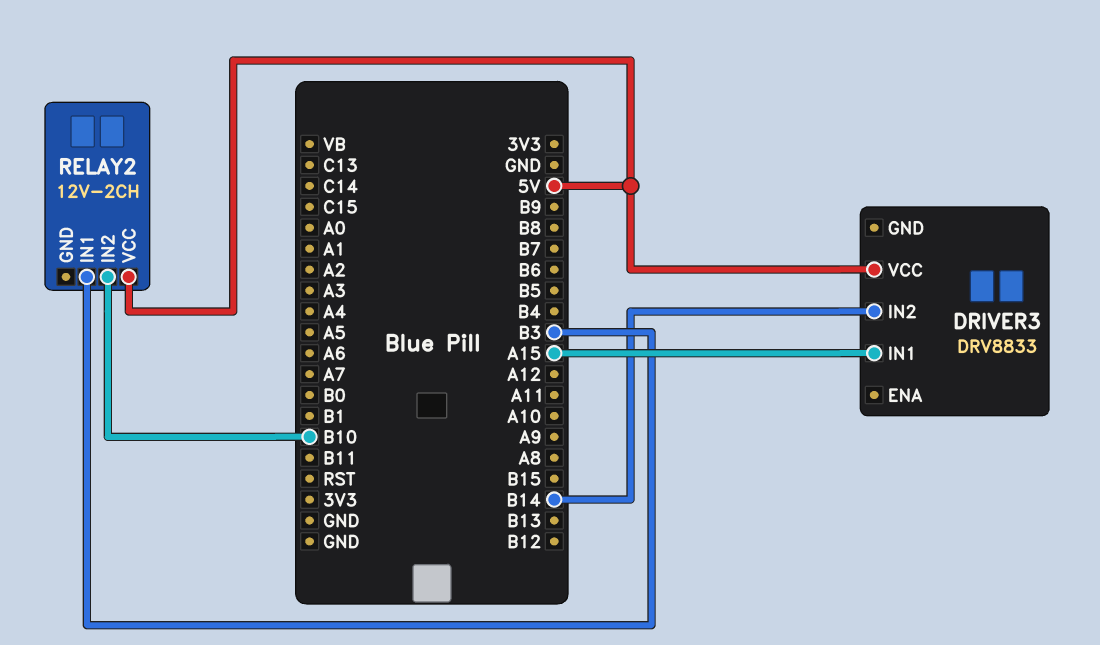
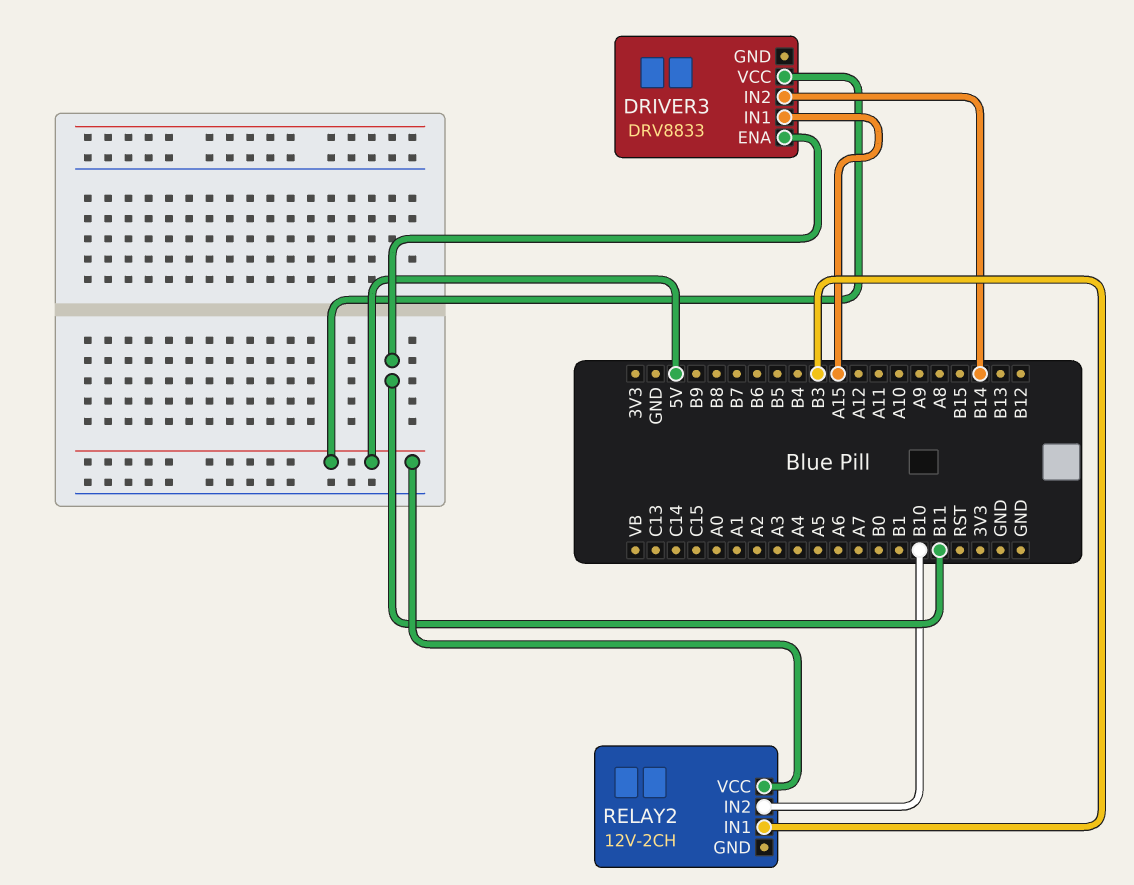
DRIVER3 pin ENA: none -> B11

